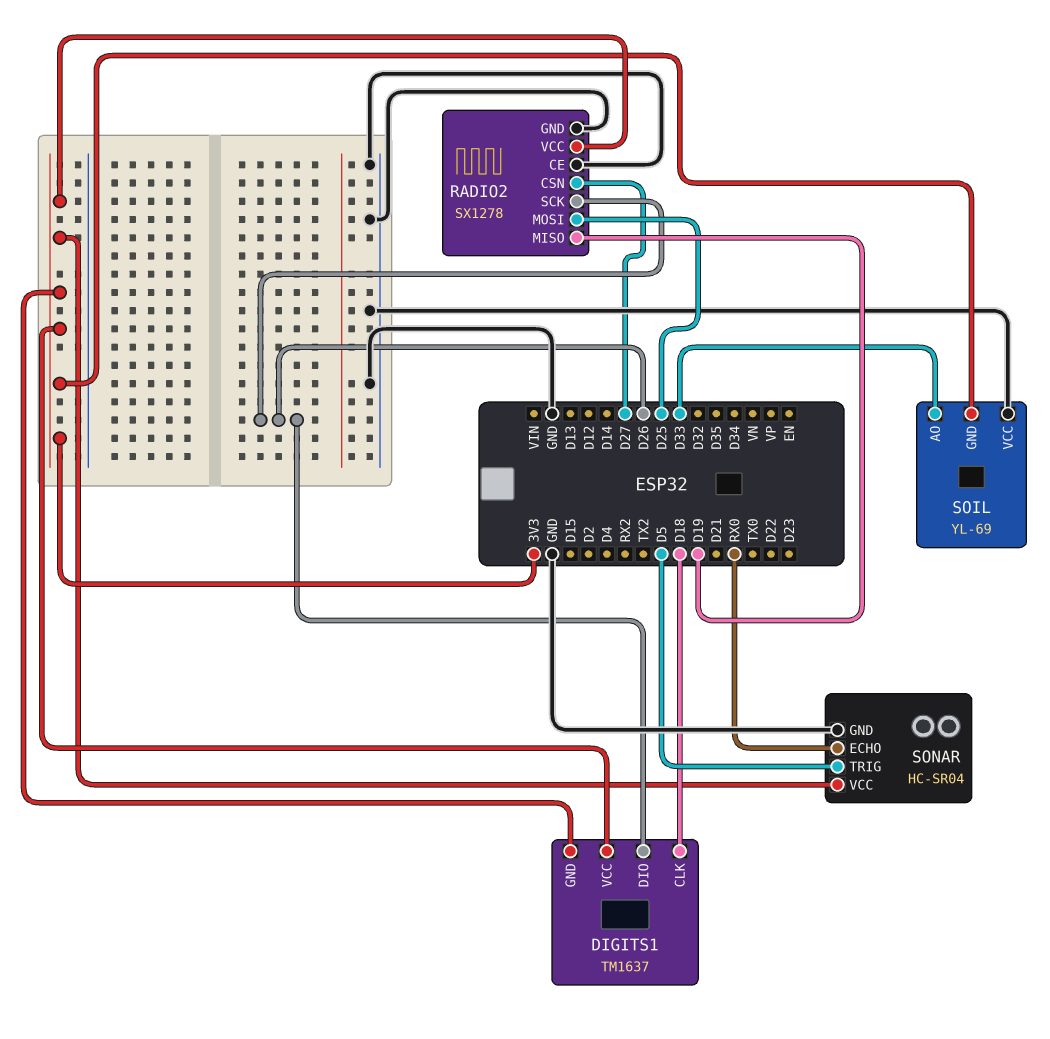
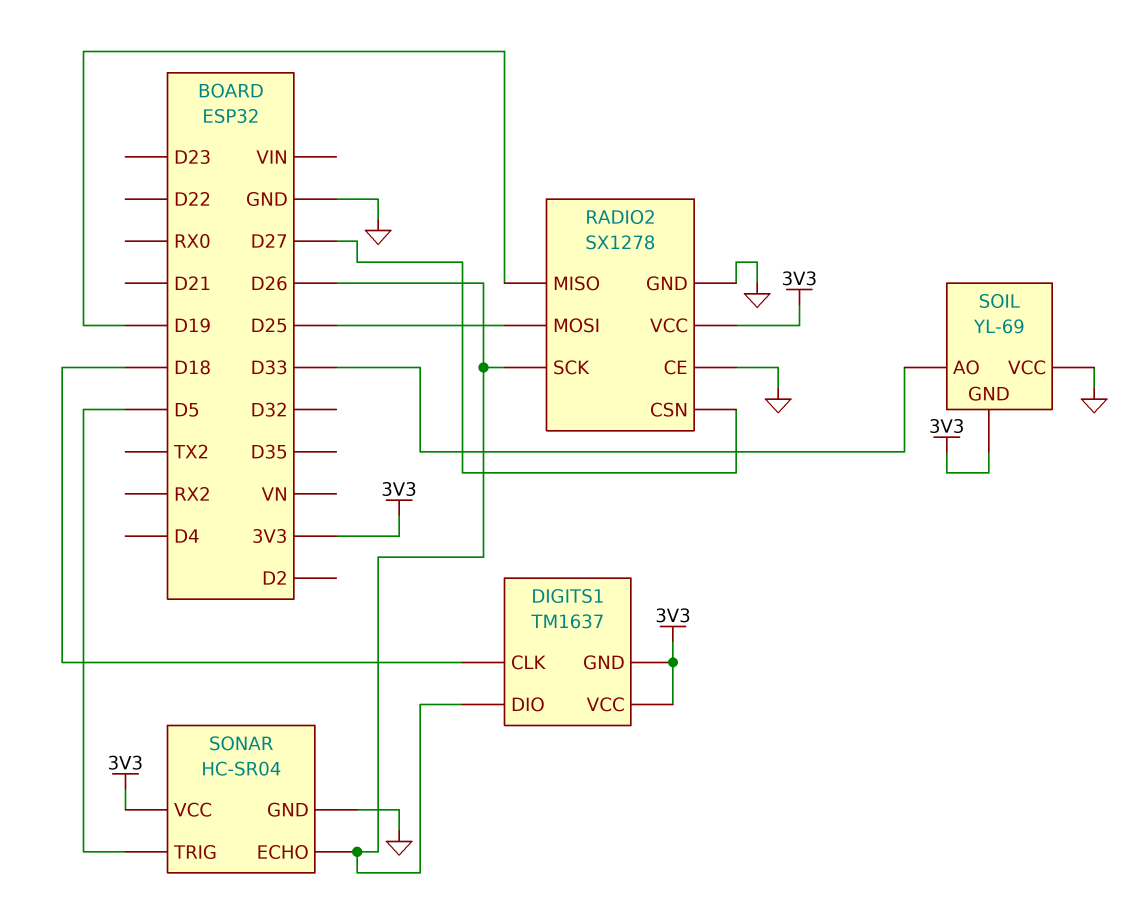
SONAR pin ECHO: RX0 -> D26

